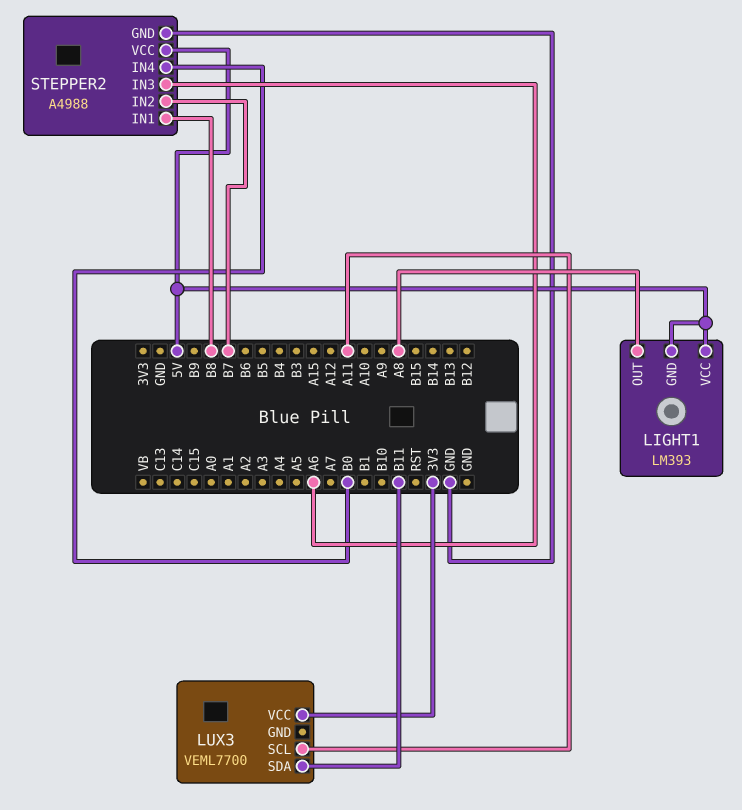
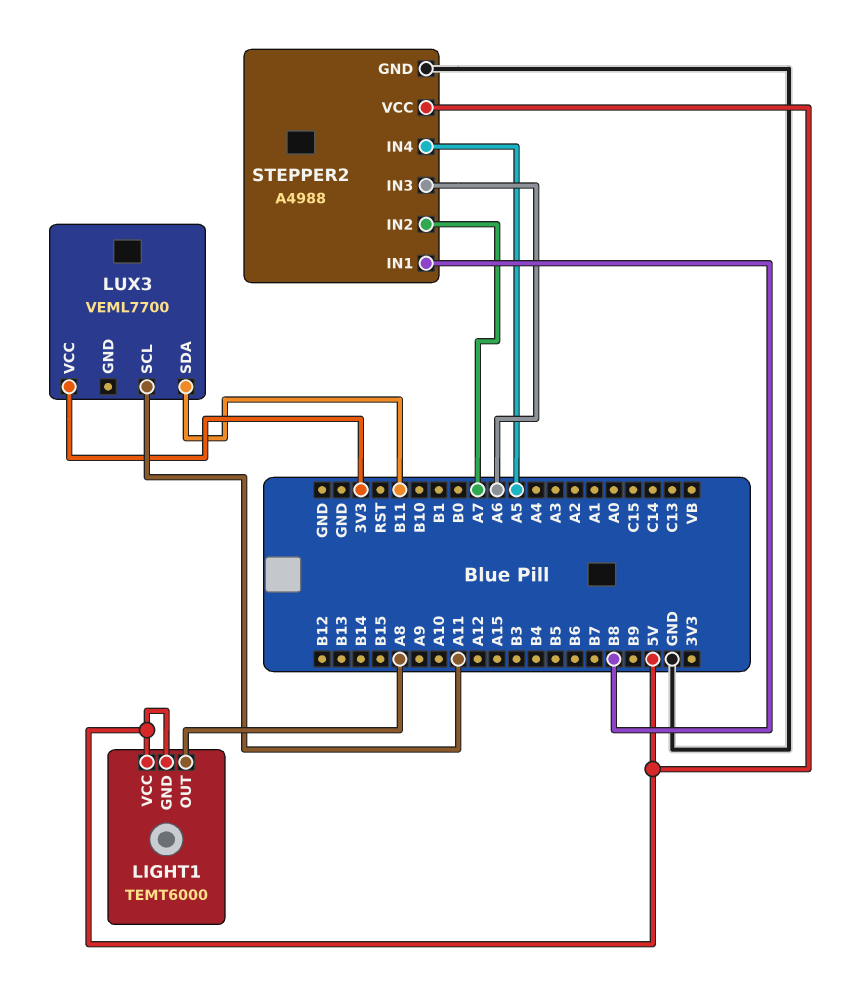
LIGHT1: LM393 -> TEMT6000
STEPPER2 pin IN2: B7 -> A7
STEPPER2 pin IN4: B0 -> A5

